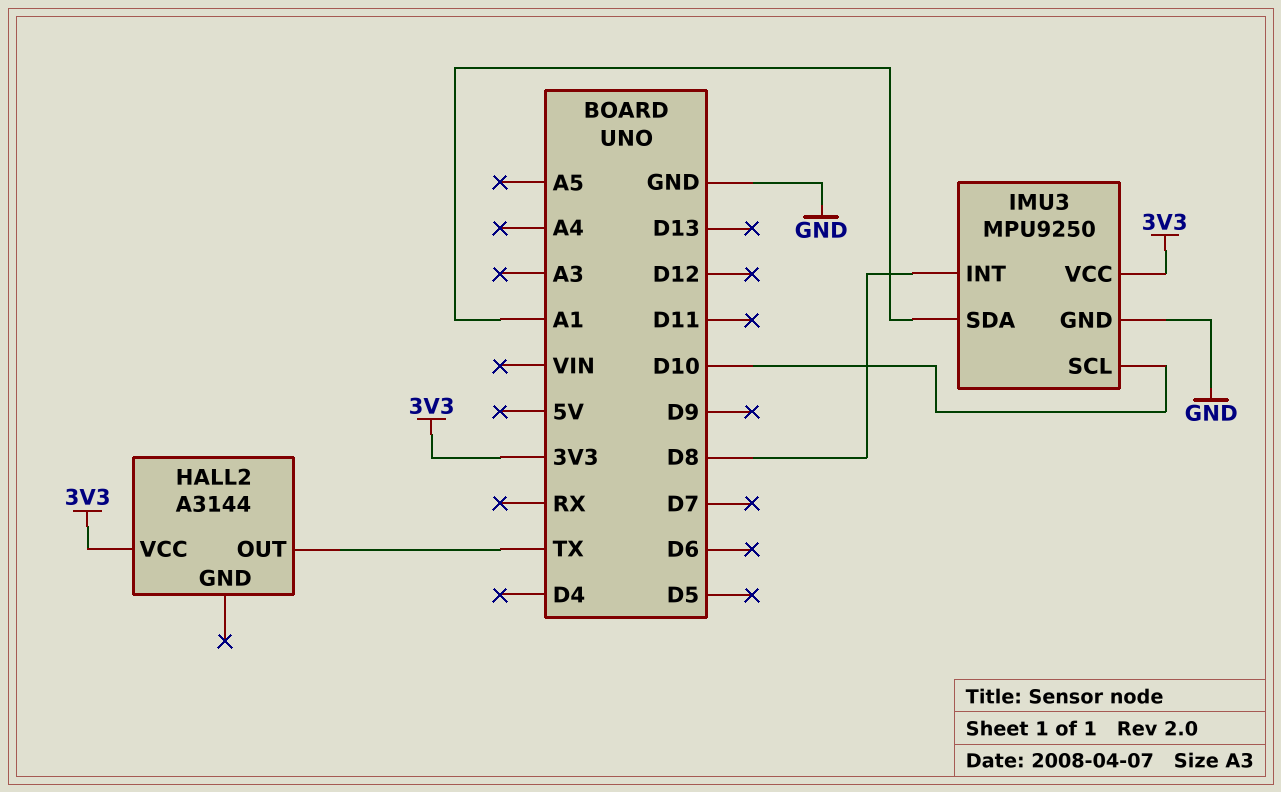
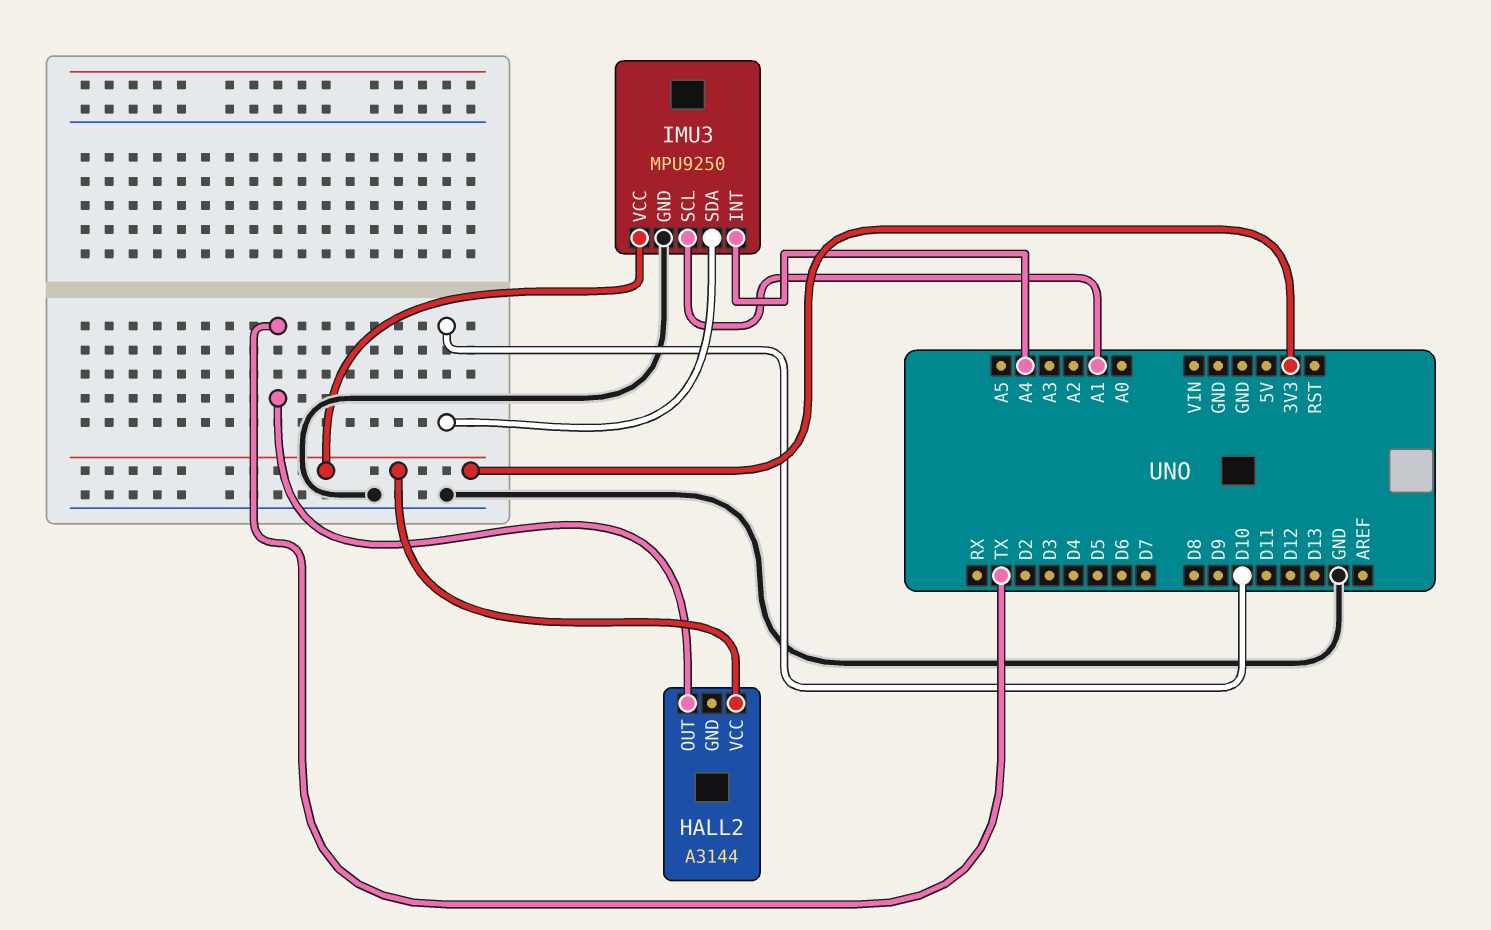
IMU3 pin INT: D8 -> A4
IMU3 pin SCL: D10 -> A1
IMU3 pin SDA: A1 -> D10

